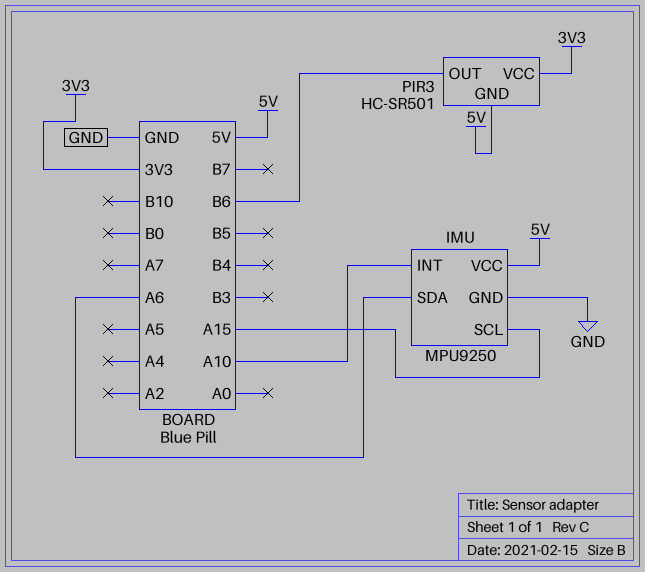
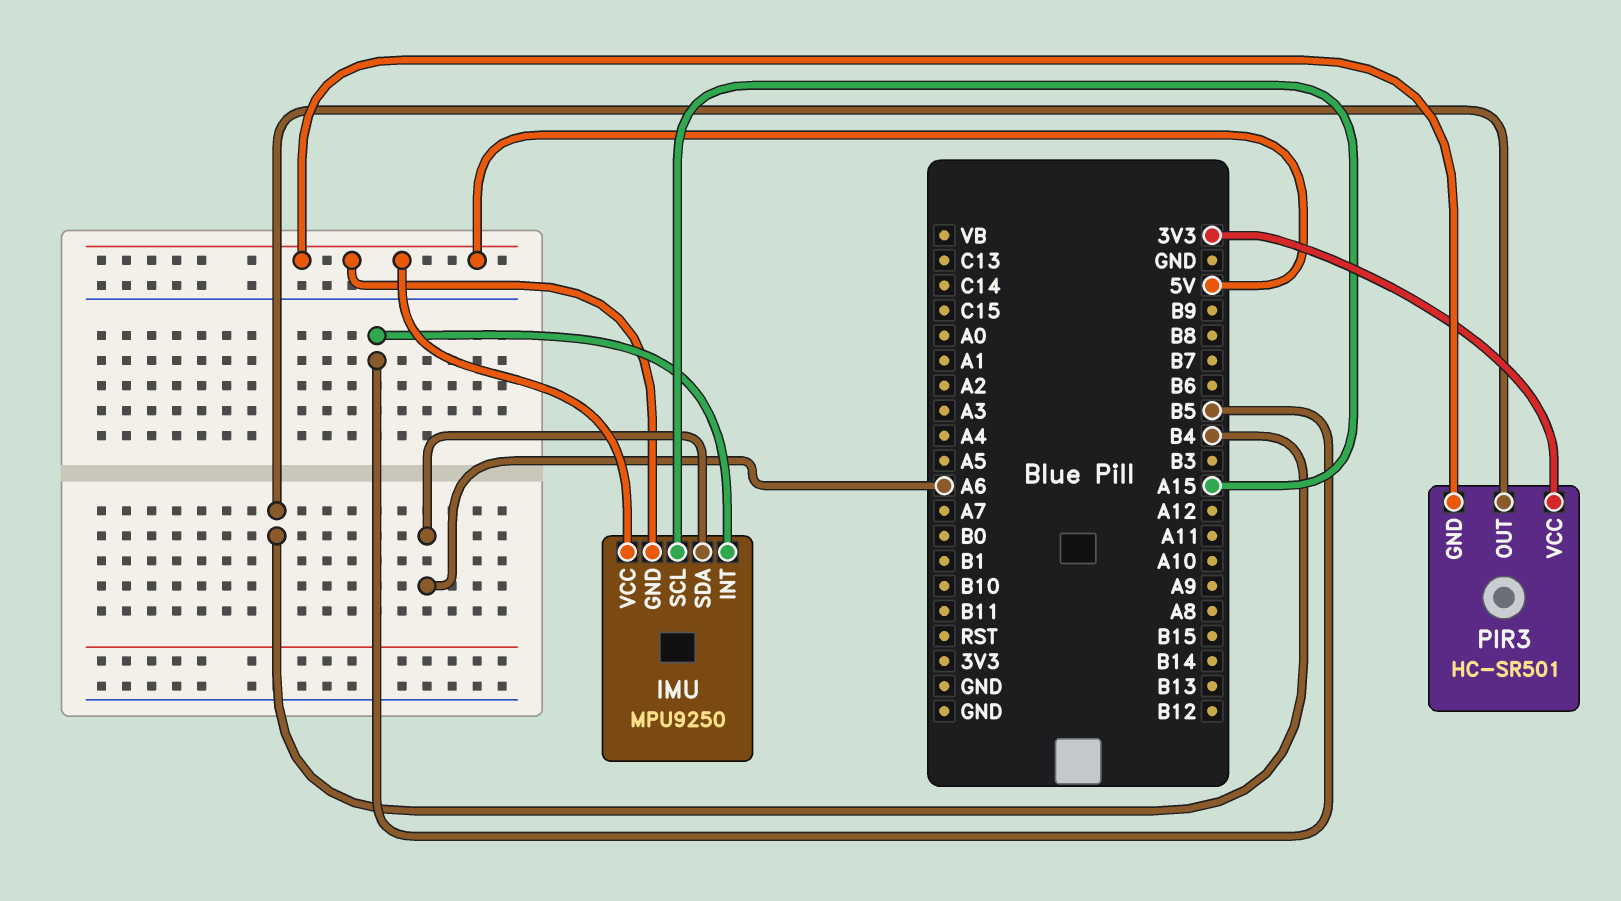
IMU pin GND: GND -> 5V
IMU pin INT: A10 -> B5
PIR3 pin OUT: B6 -> B4

